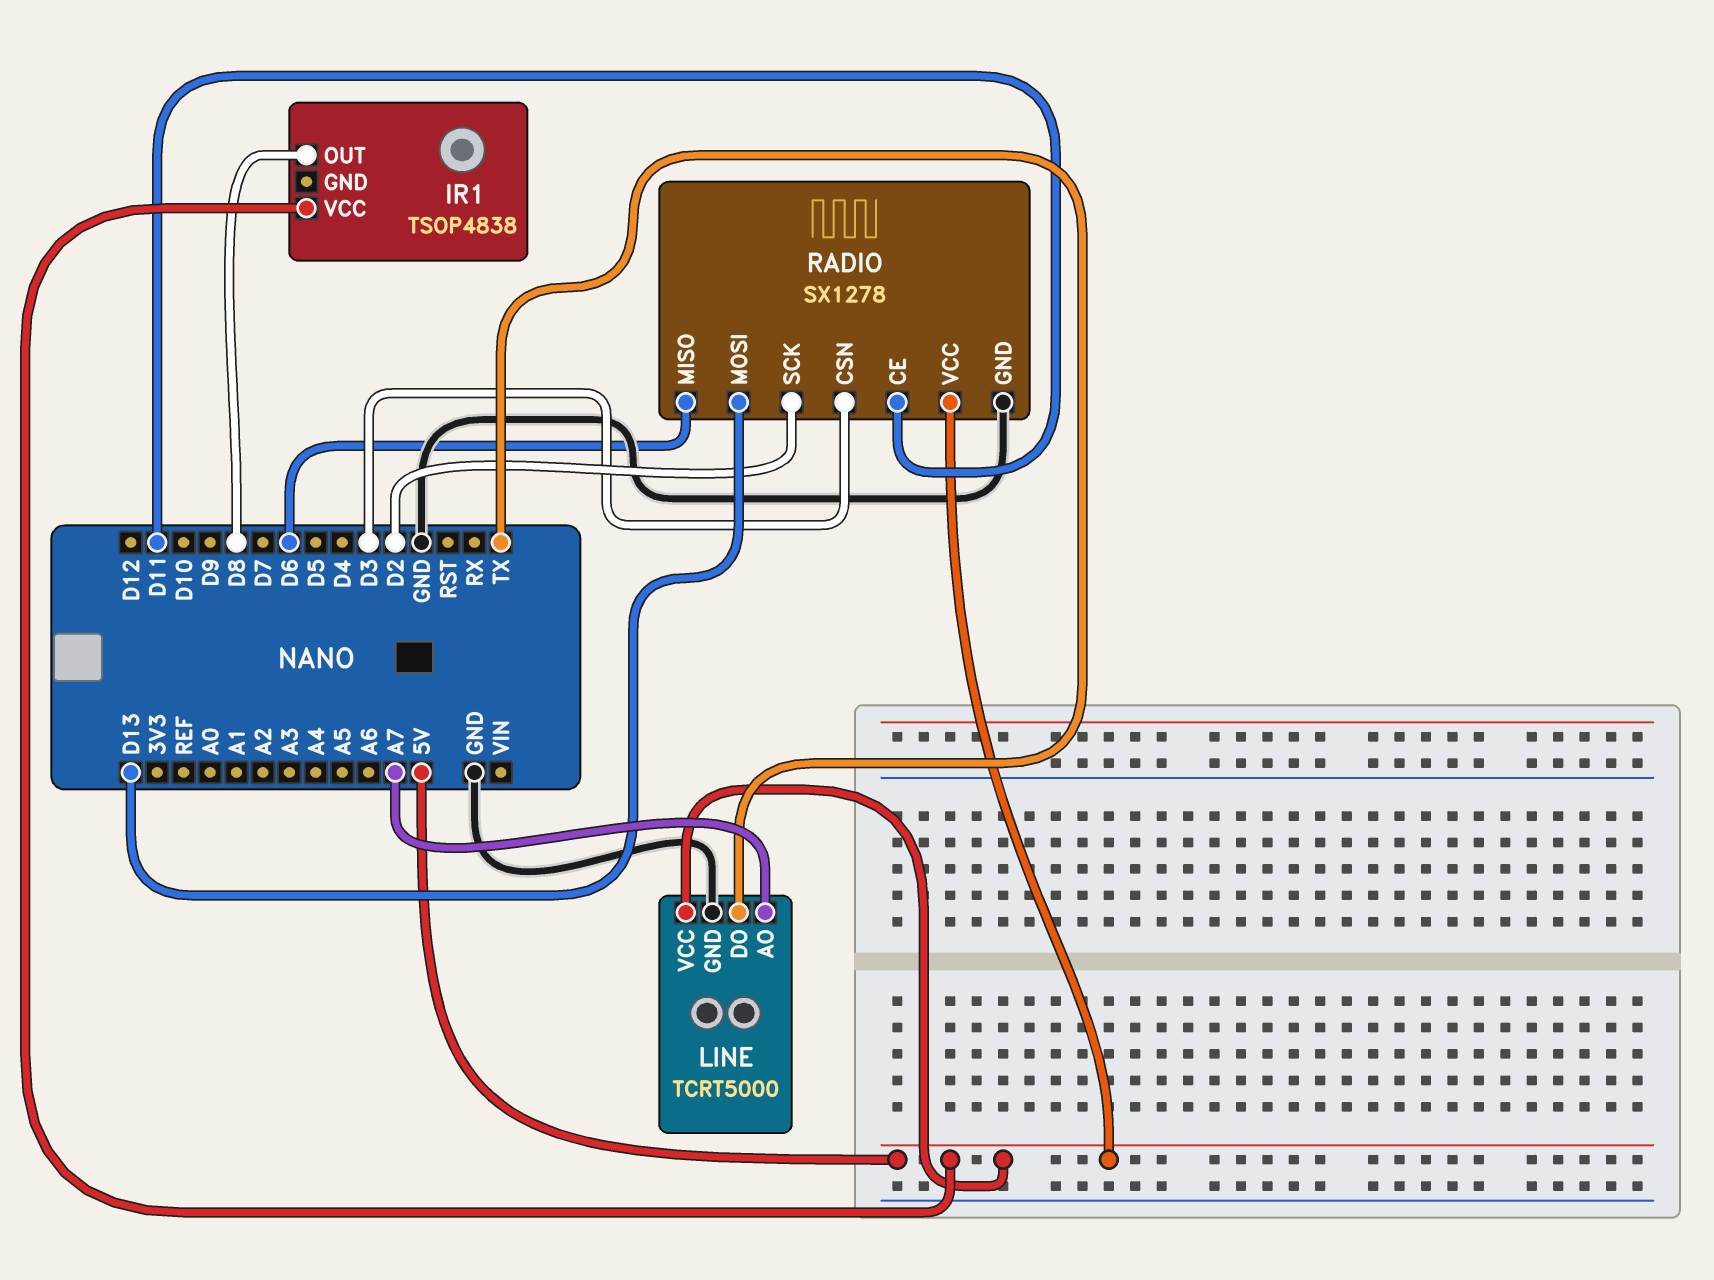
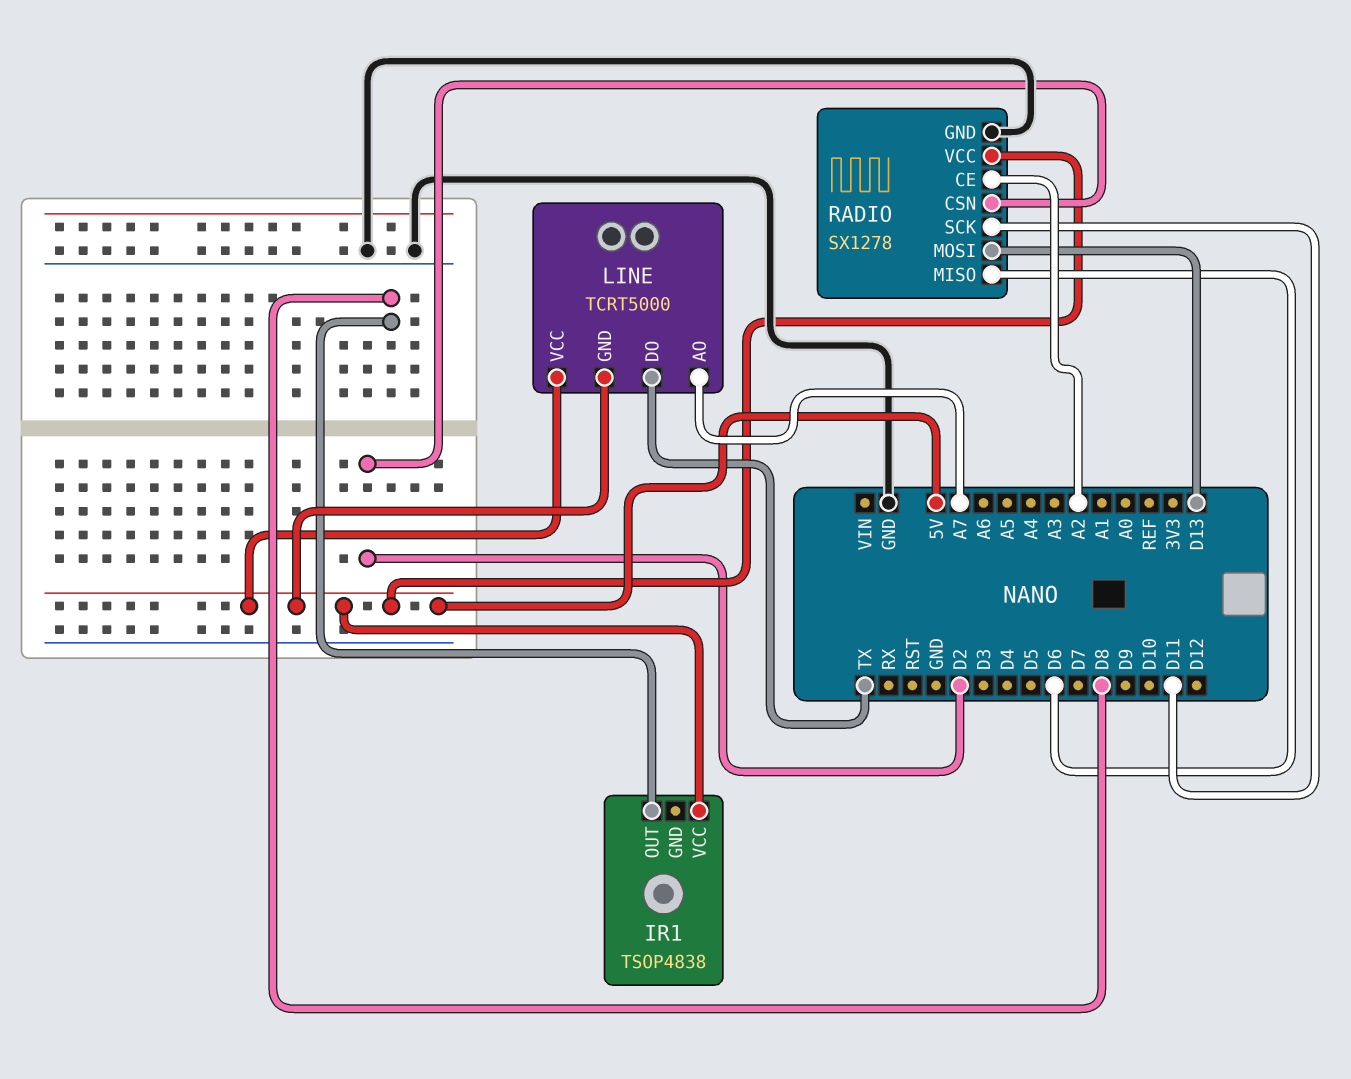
LINE pin GND: GND -> 5V
RADIO pin CE: D11 -> A2
RADIO pin CSN: D3 -> D2
RADIO pin SCK: D2 -> D11

